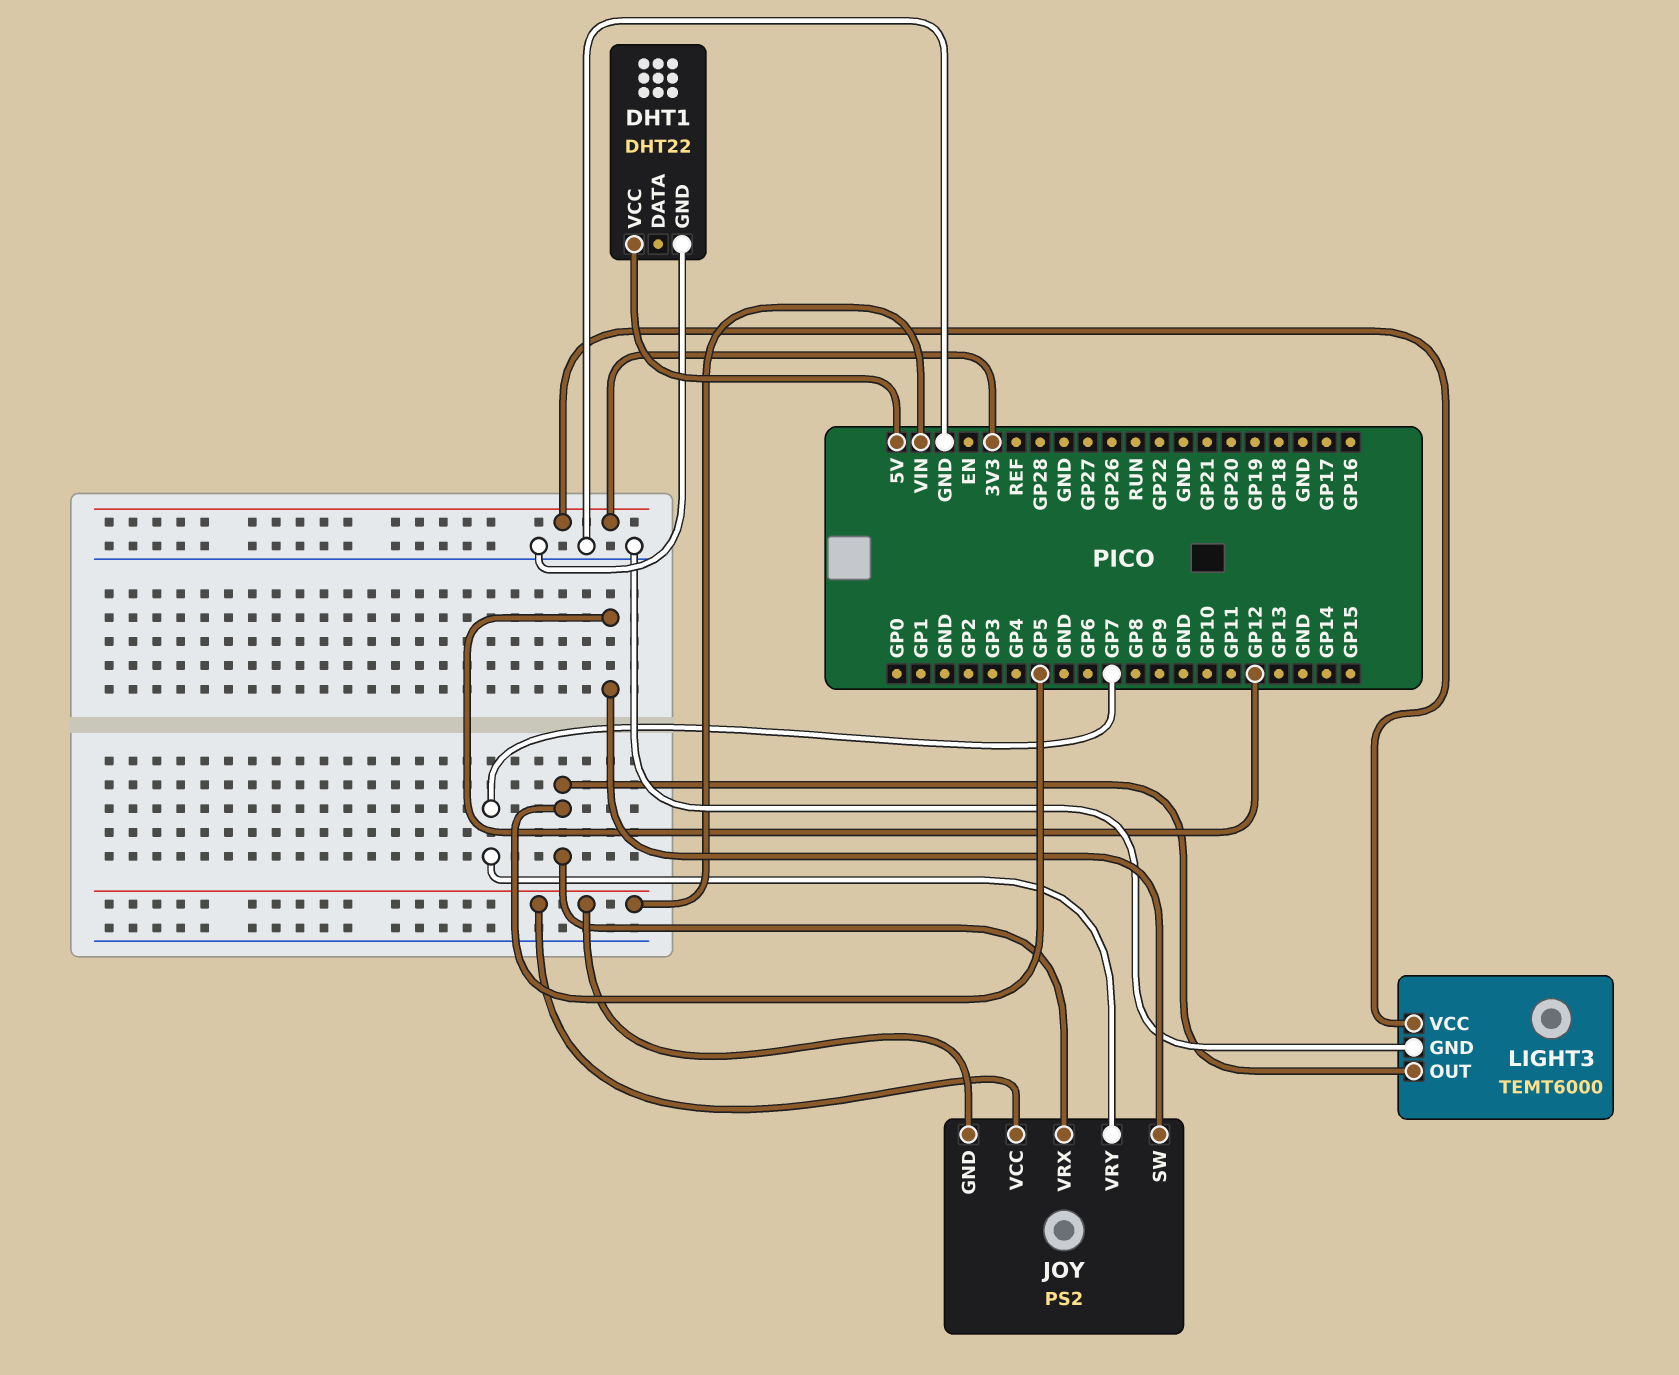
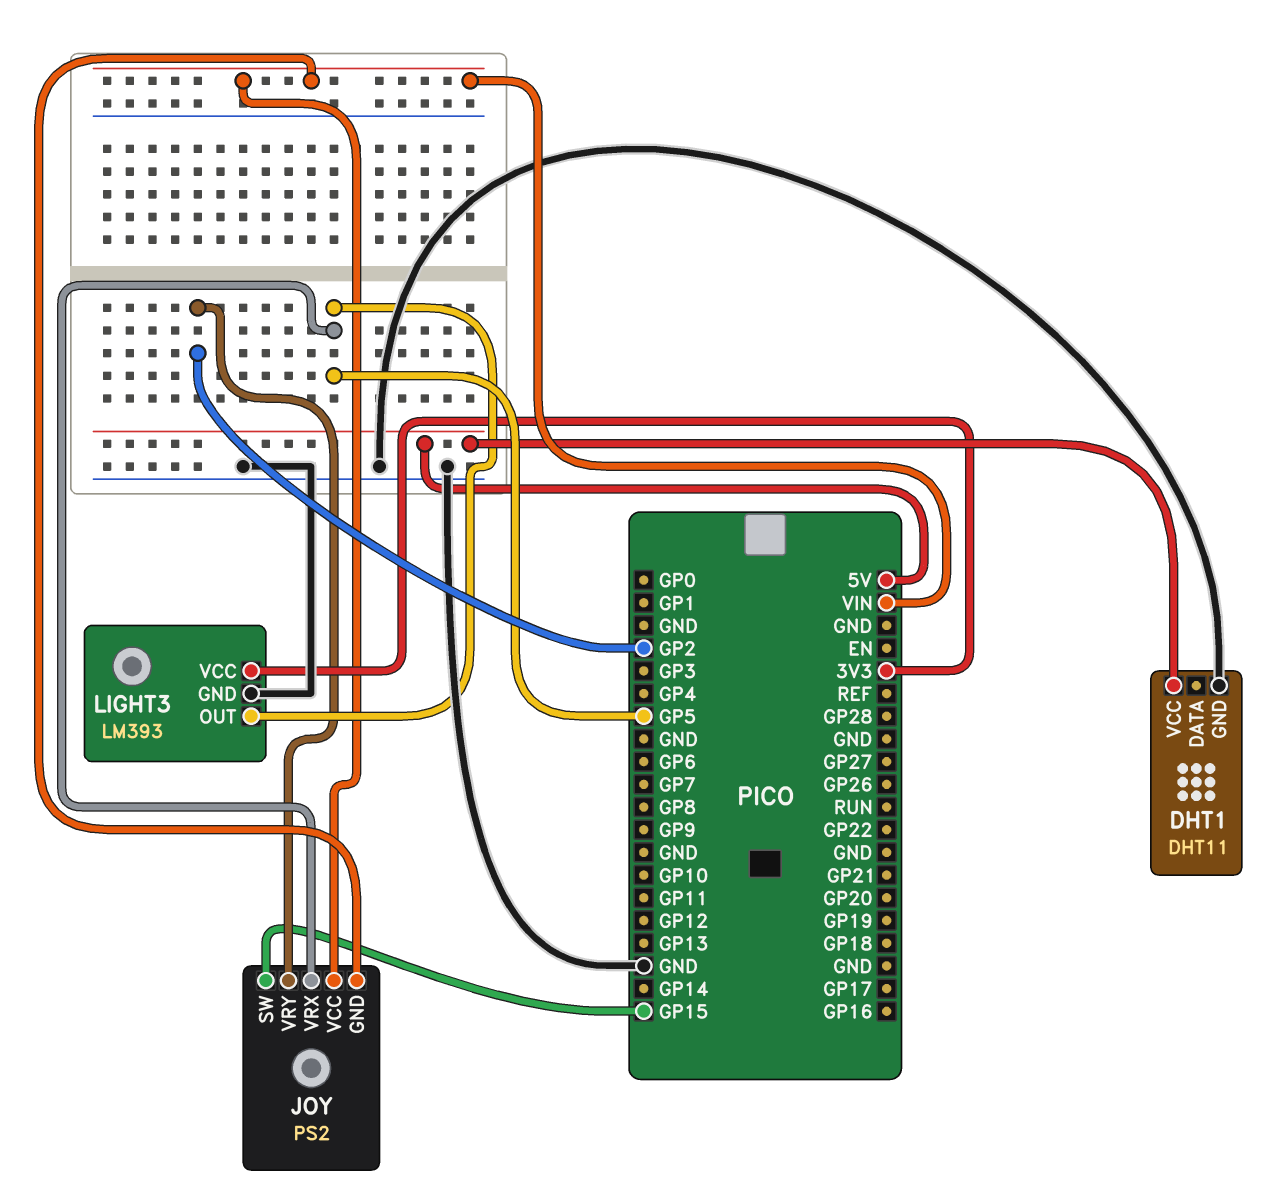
DHT1: DHT22 -> DHT11
JOY pin SW: GP12 -> GP15
JOY pin VRY: GP7 -> GP2
LIGHT3: TEMT6000 -> LM393

